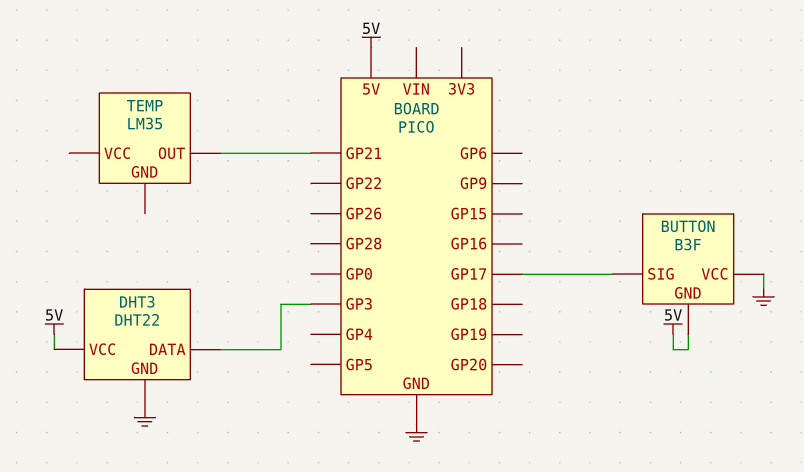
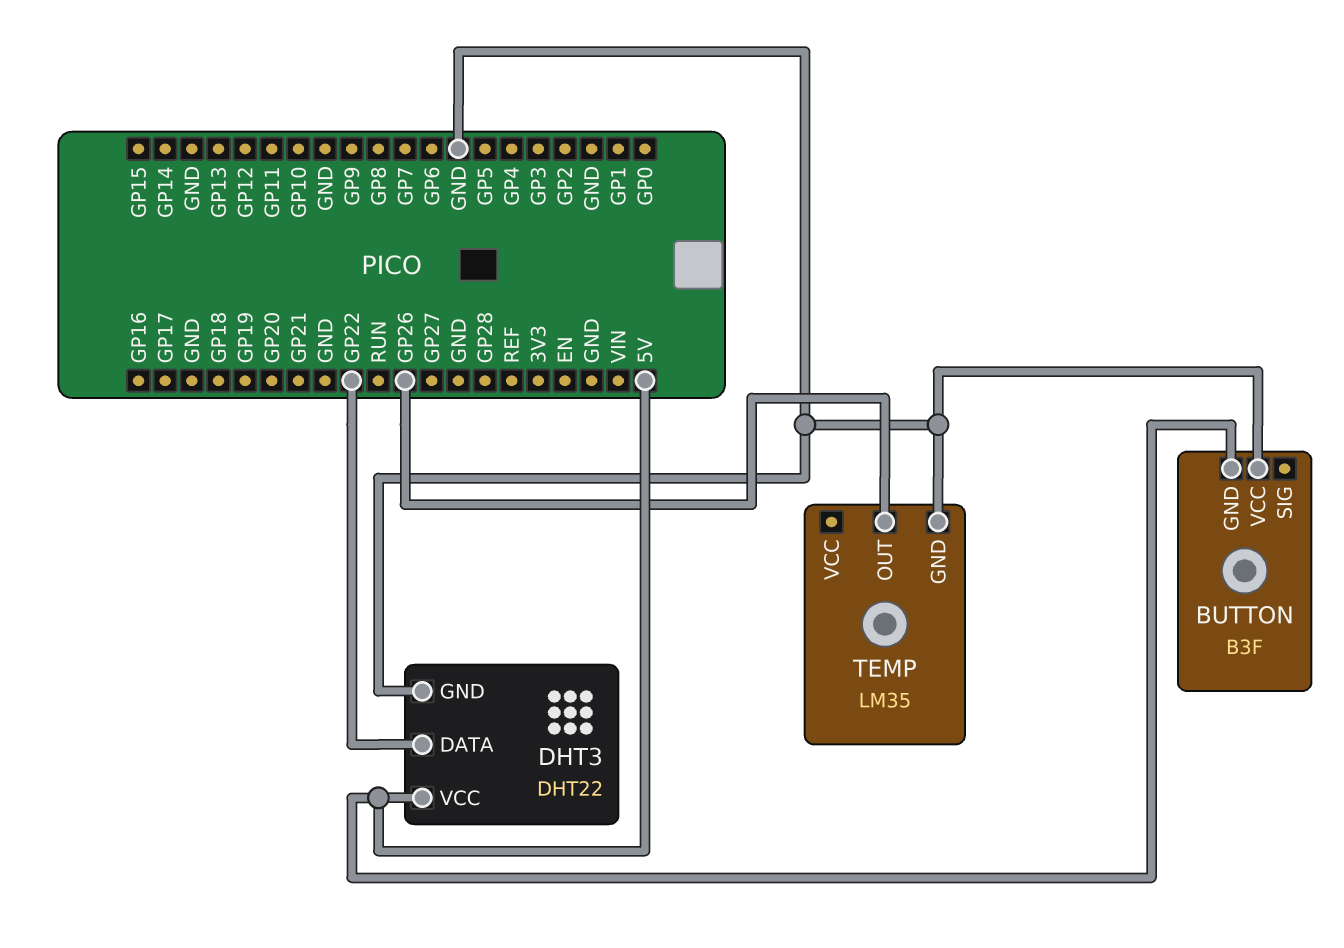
BUTTON pin SIG: GP17 -> none
DHT3 pin DATA: GP3 -> GP22
TEMP pin GND: none -> GND
TEMP pin OUT: GP21 -> GP26

